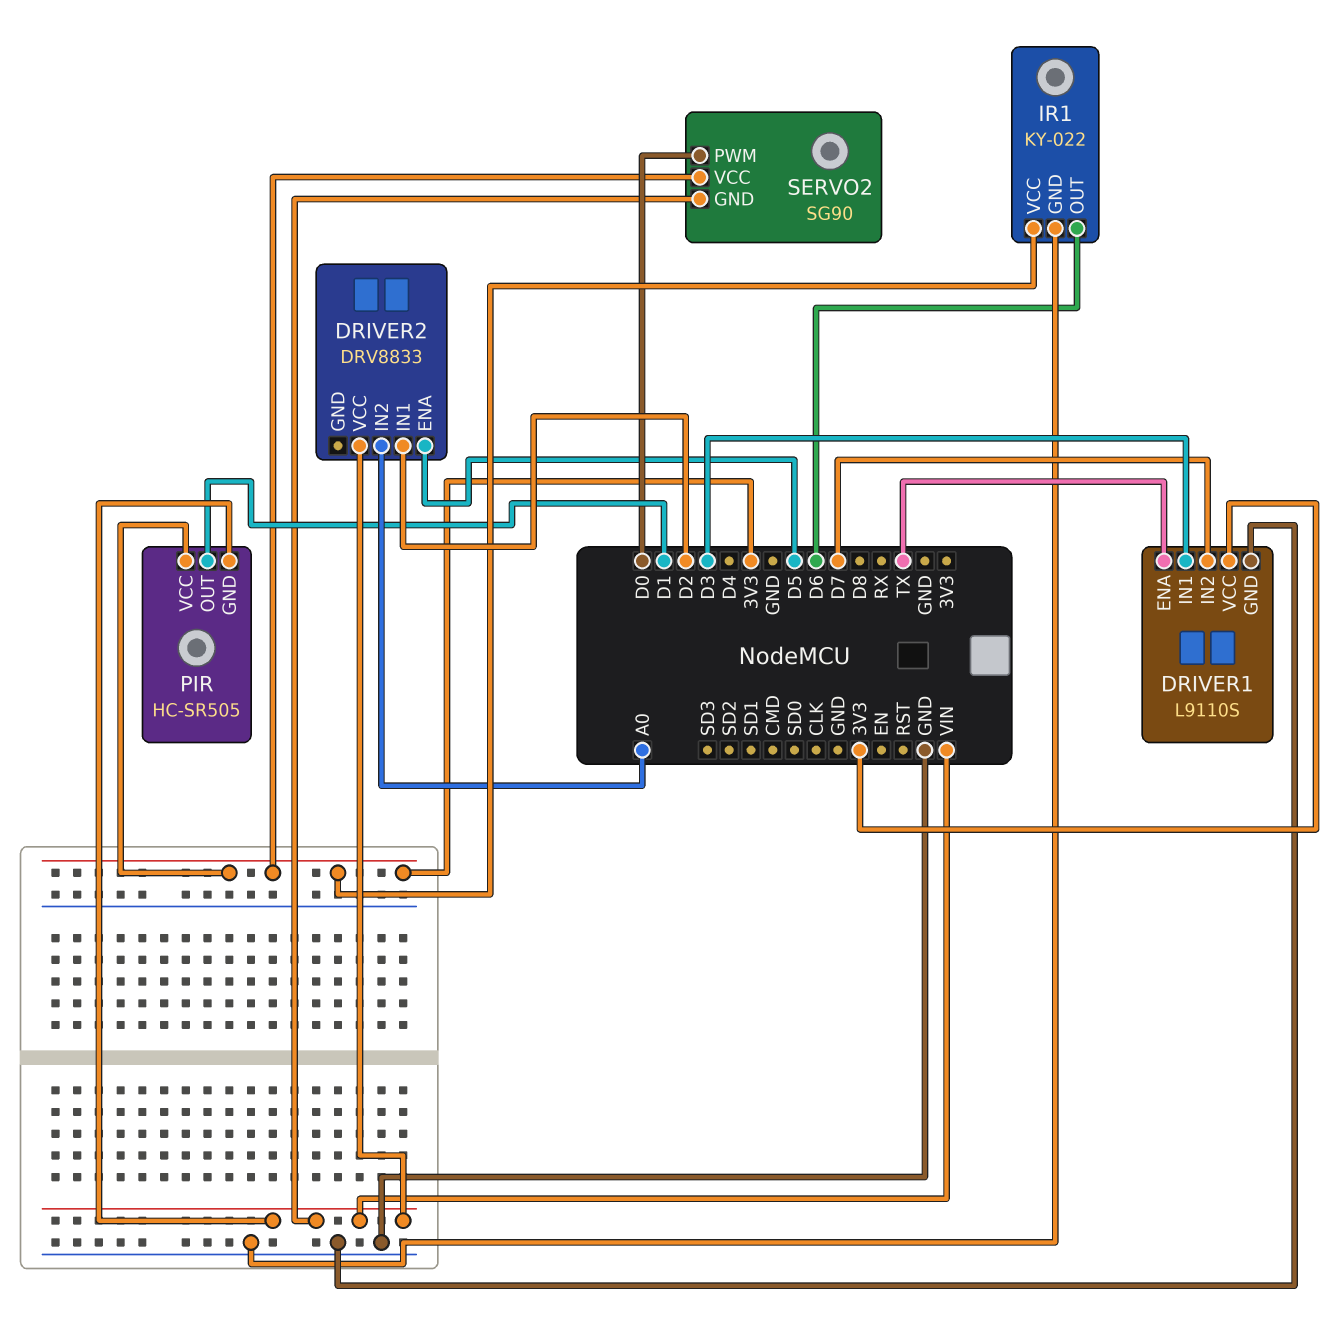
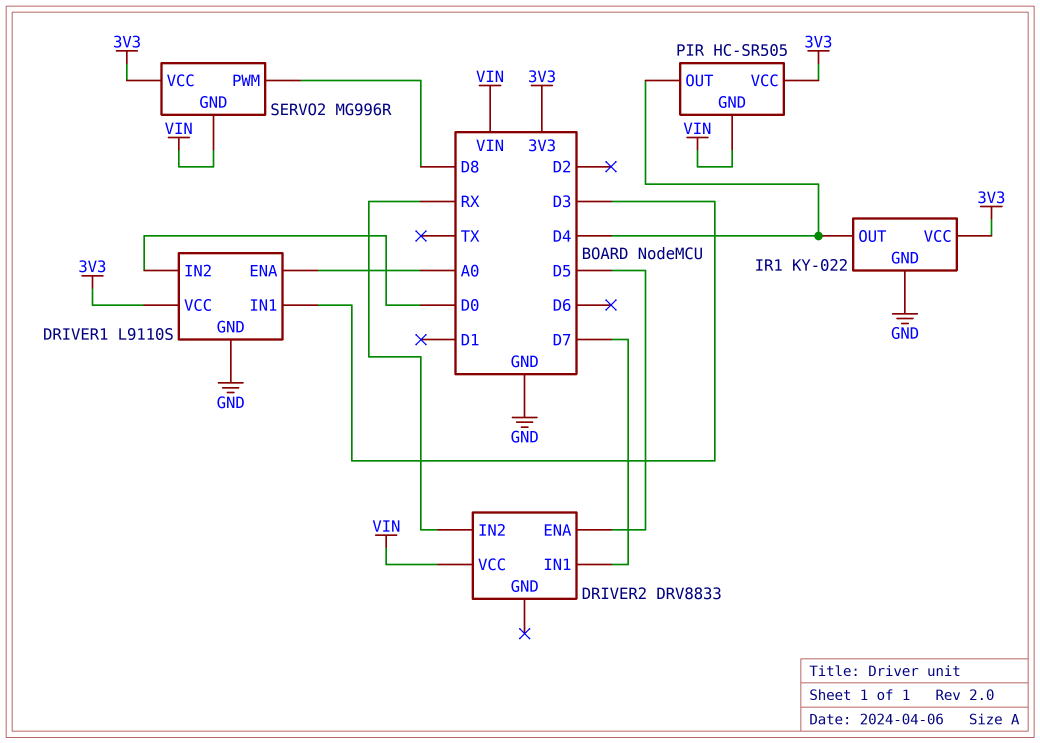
DRIVER1 pin ENA: TX -> A0
DRIVER1 pin IN2: D7 -> D0
DRIVER2 pin IN1: D2 -> D7
DRIVER2 pin IN2: A0 -> RX
IR1 pin OUT: D6 -> D4
PIR pin OUT: D1 -> D4
SERVO2: SG90 -> MG996R
SERVO2 pin PWM: D0 -> D8

